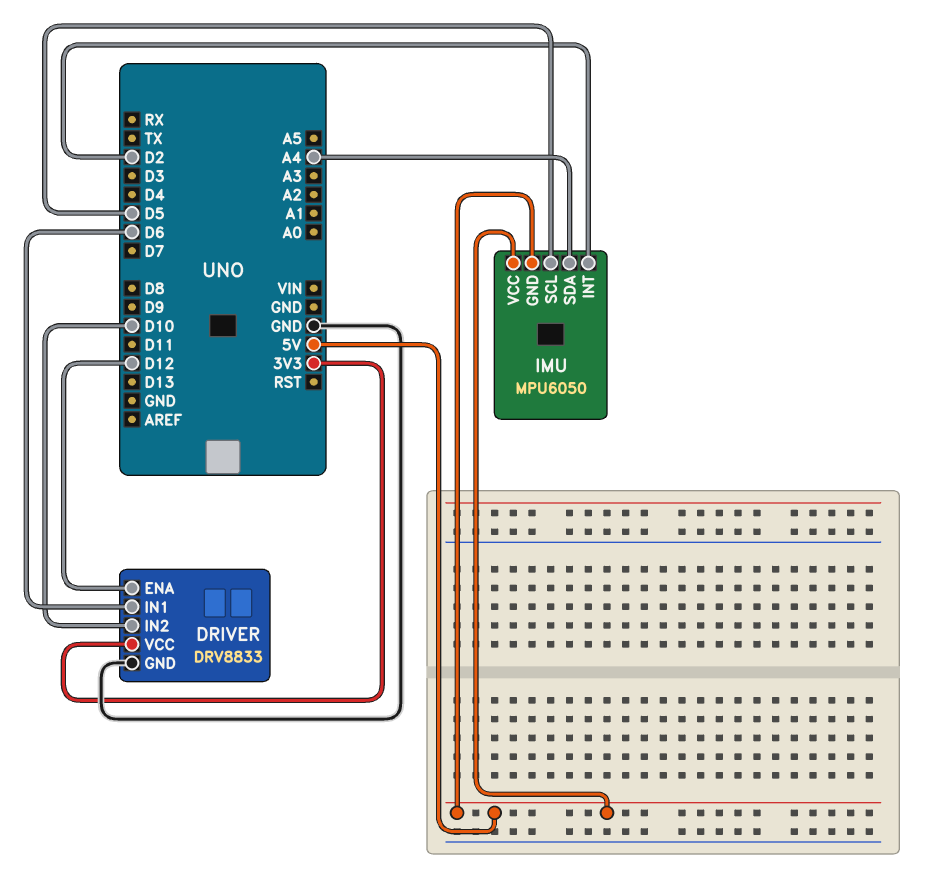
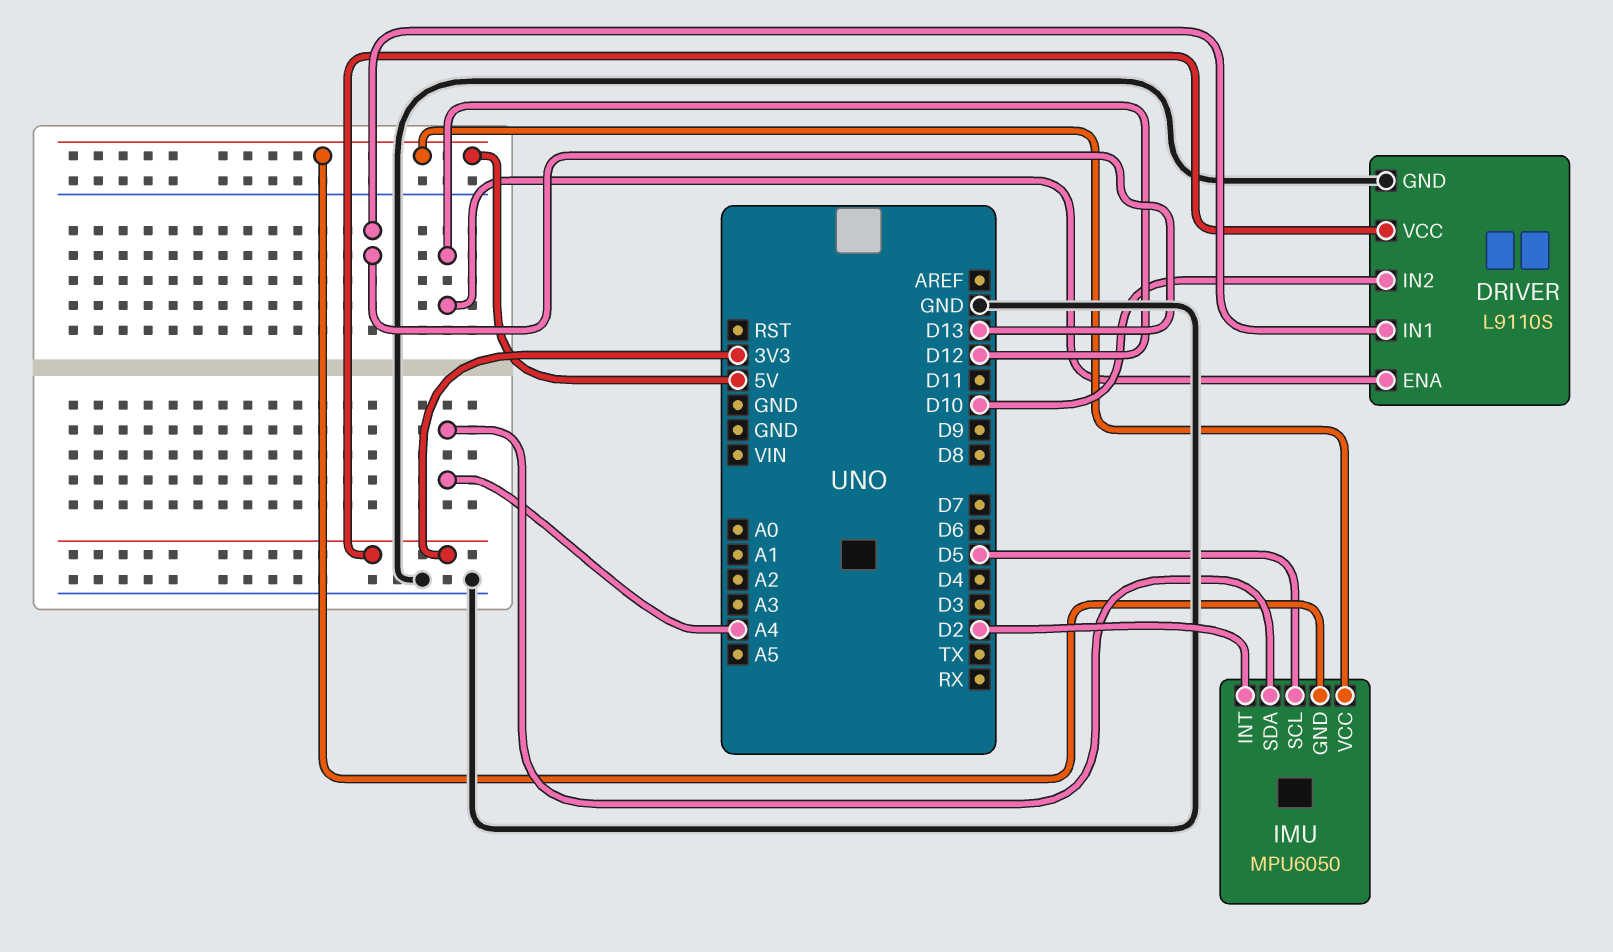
DRIVER: DRV8833 -> L9110S
DRIVER pin IN1: D6 -> D13

